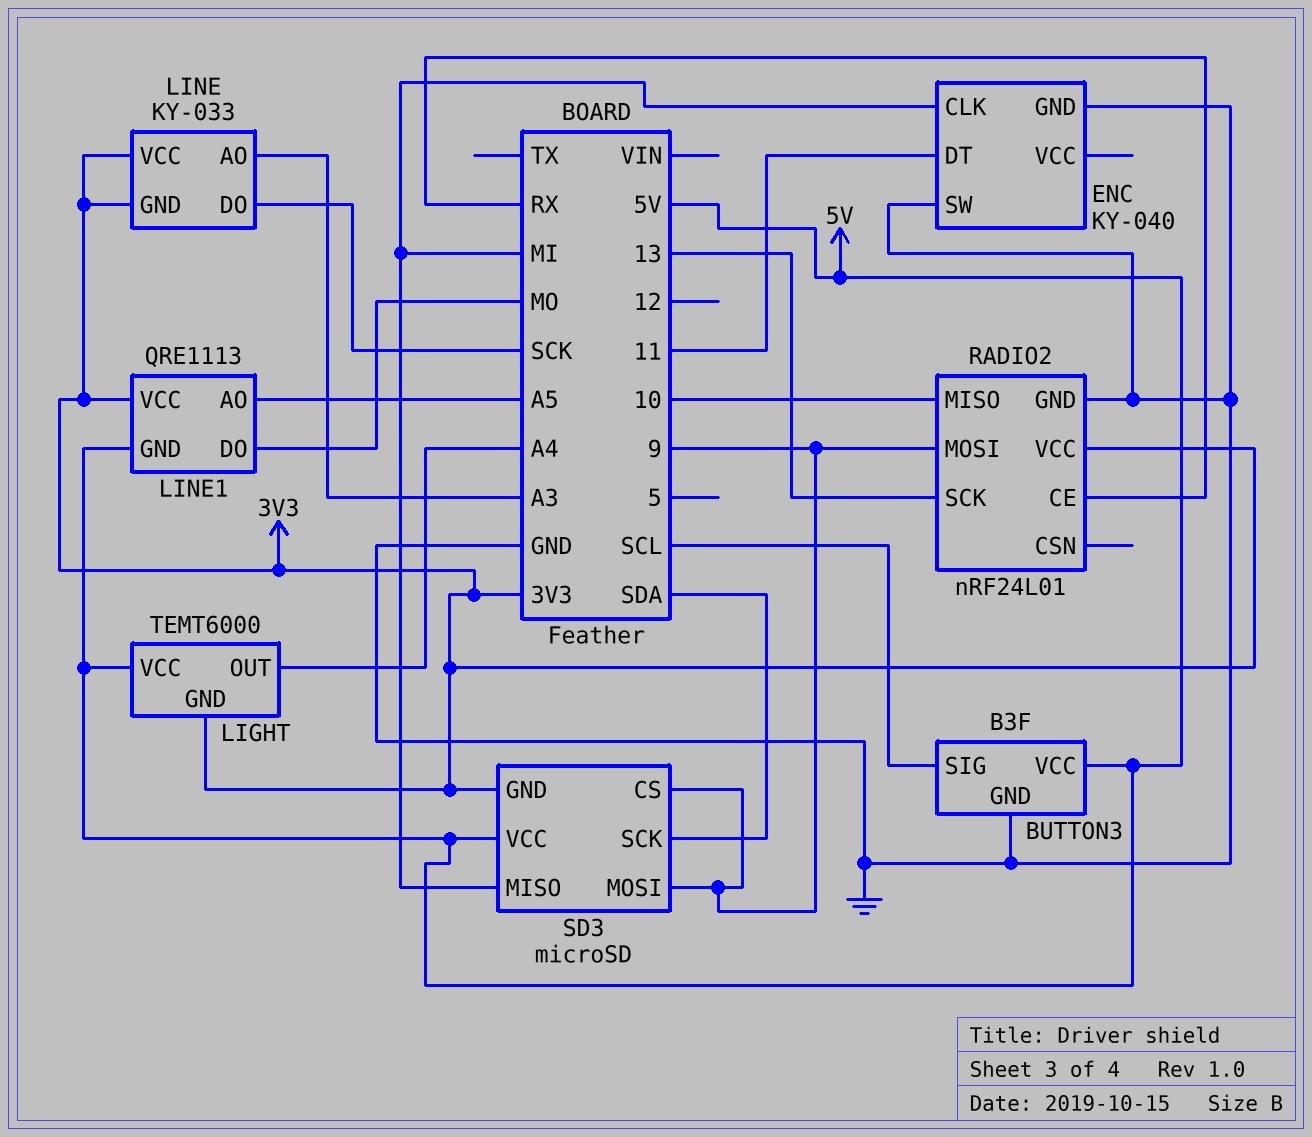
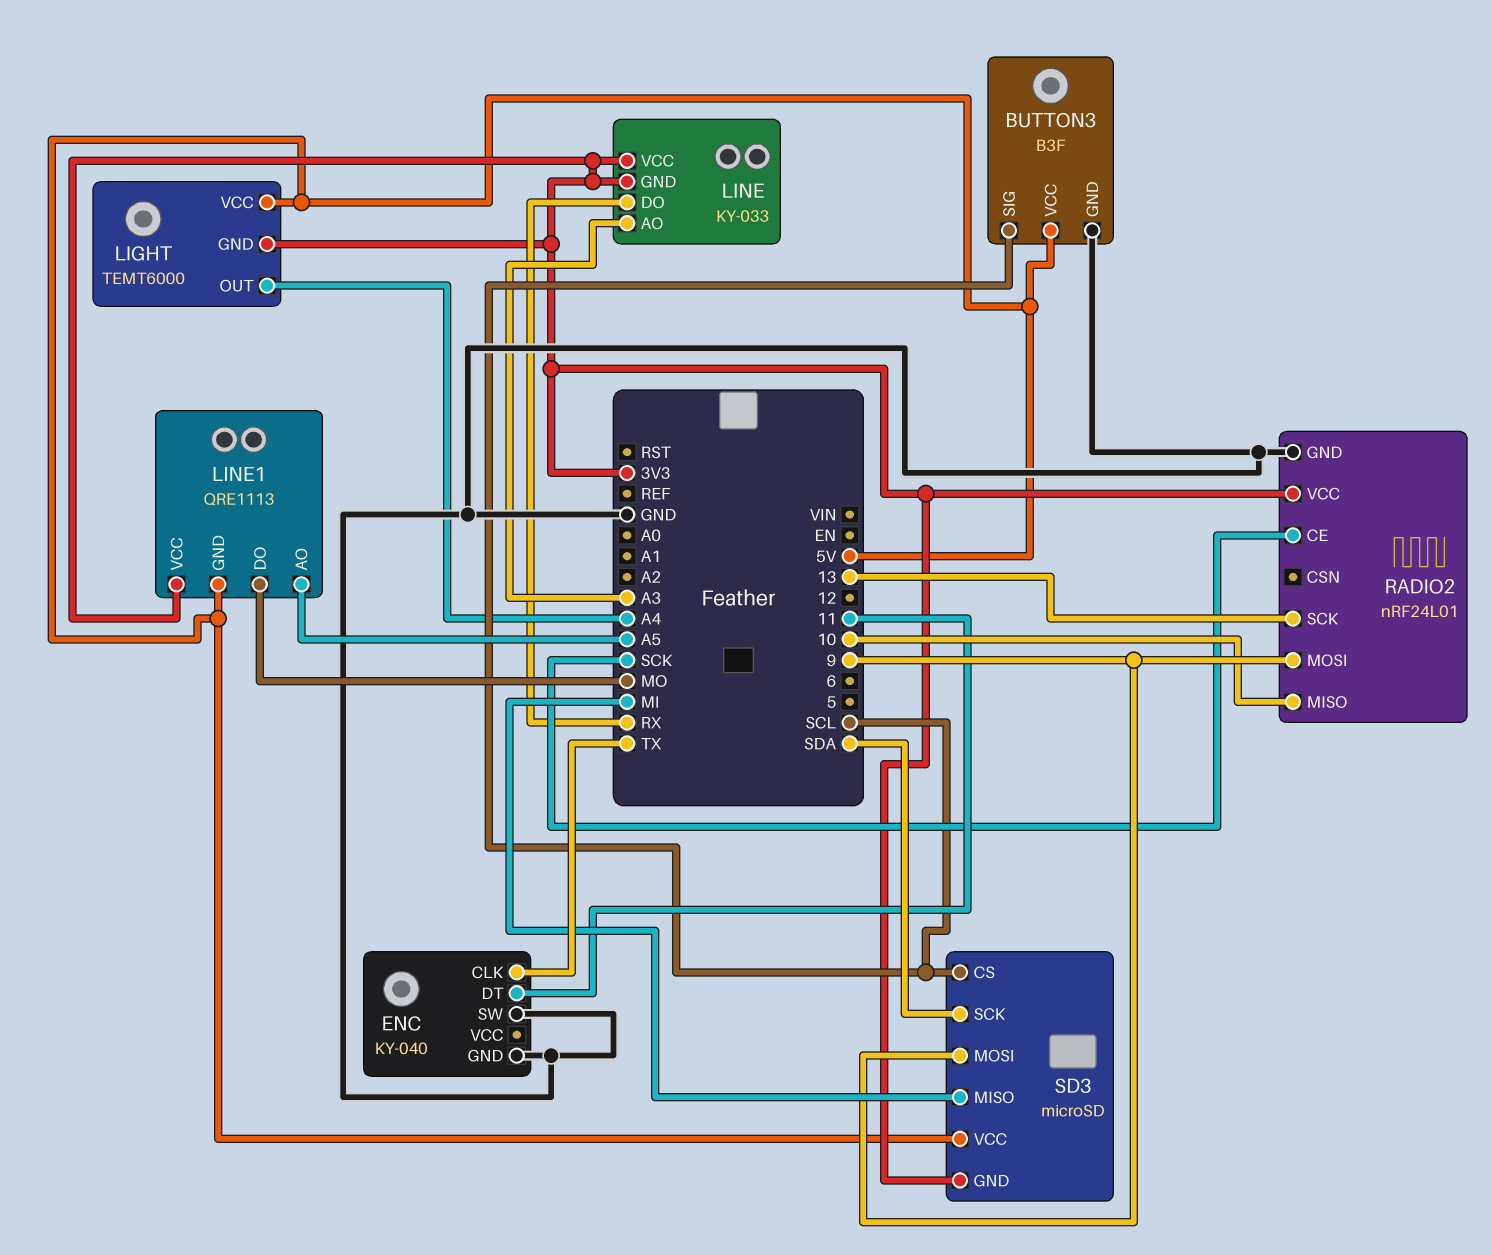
ENC pin CLK: MI -> TX
LINE pin DO: SCK -> RX
RADIO2 pin CE: RX -> SCK
SD3 pin CS: 9 -> SCL

